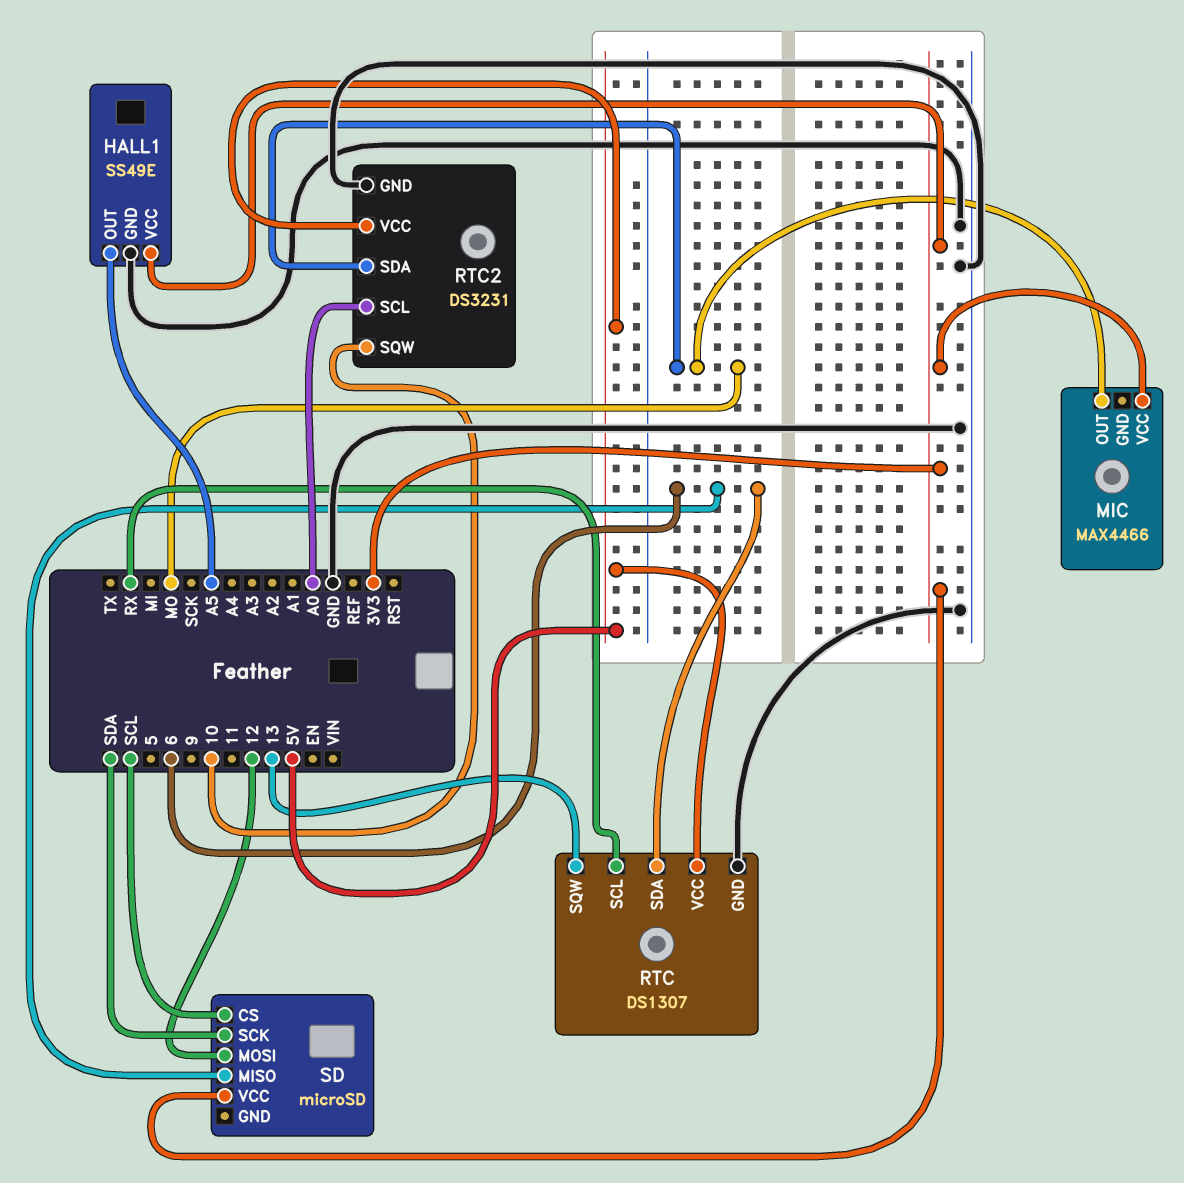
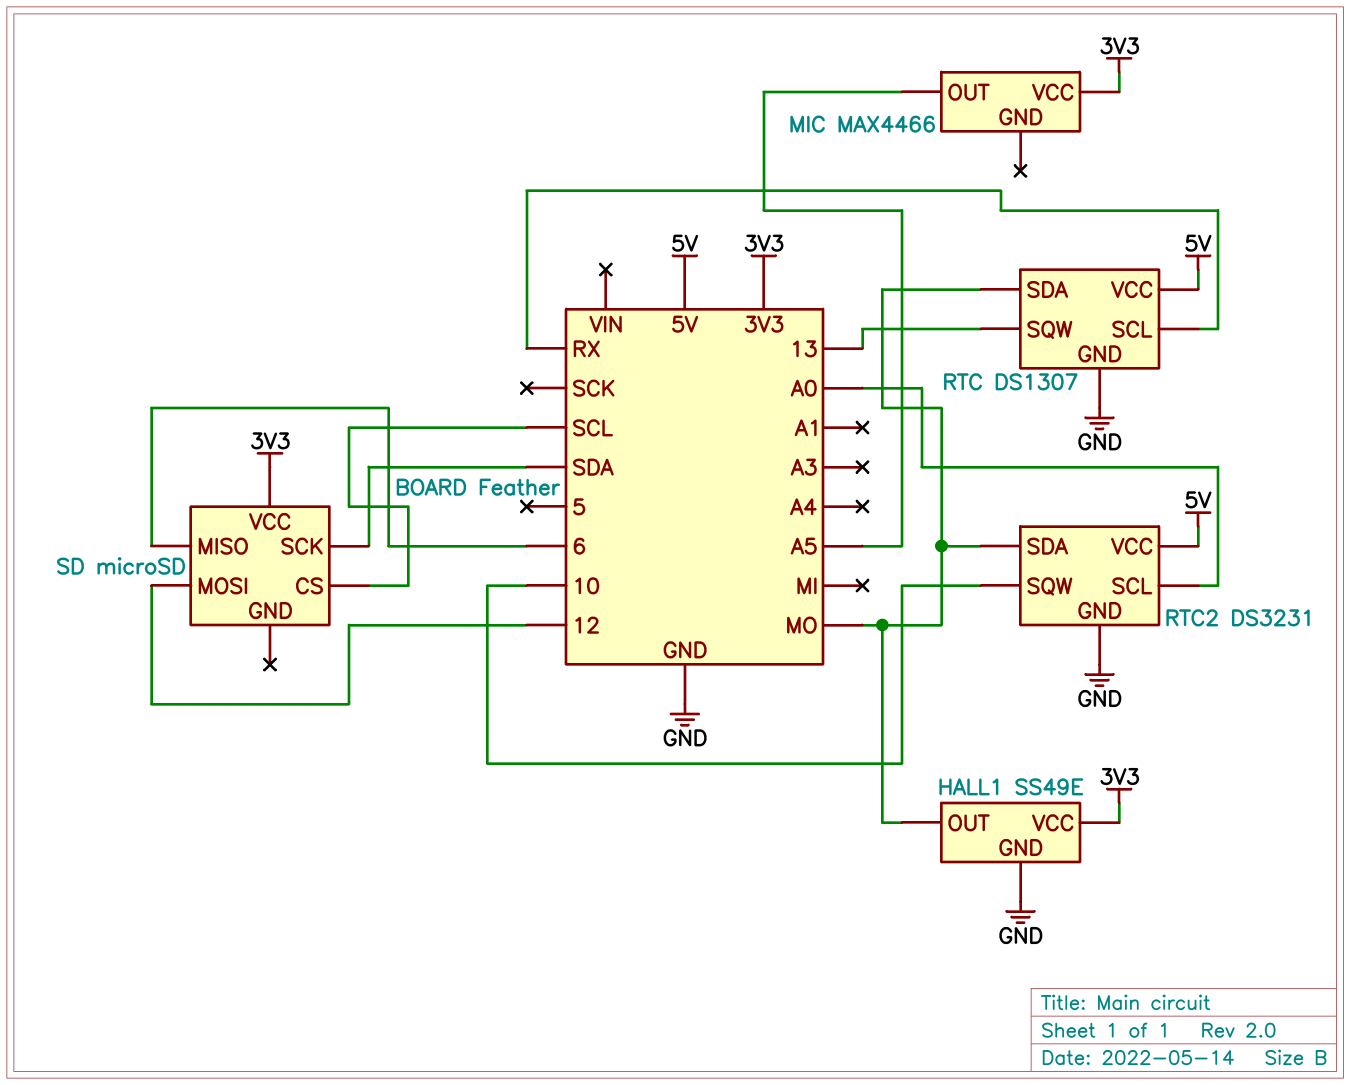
HALL1 pin OUT: A5 -> MO
MIC pin OUT: MO -> A5
RTC pin SDA: 6 -> MO

